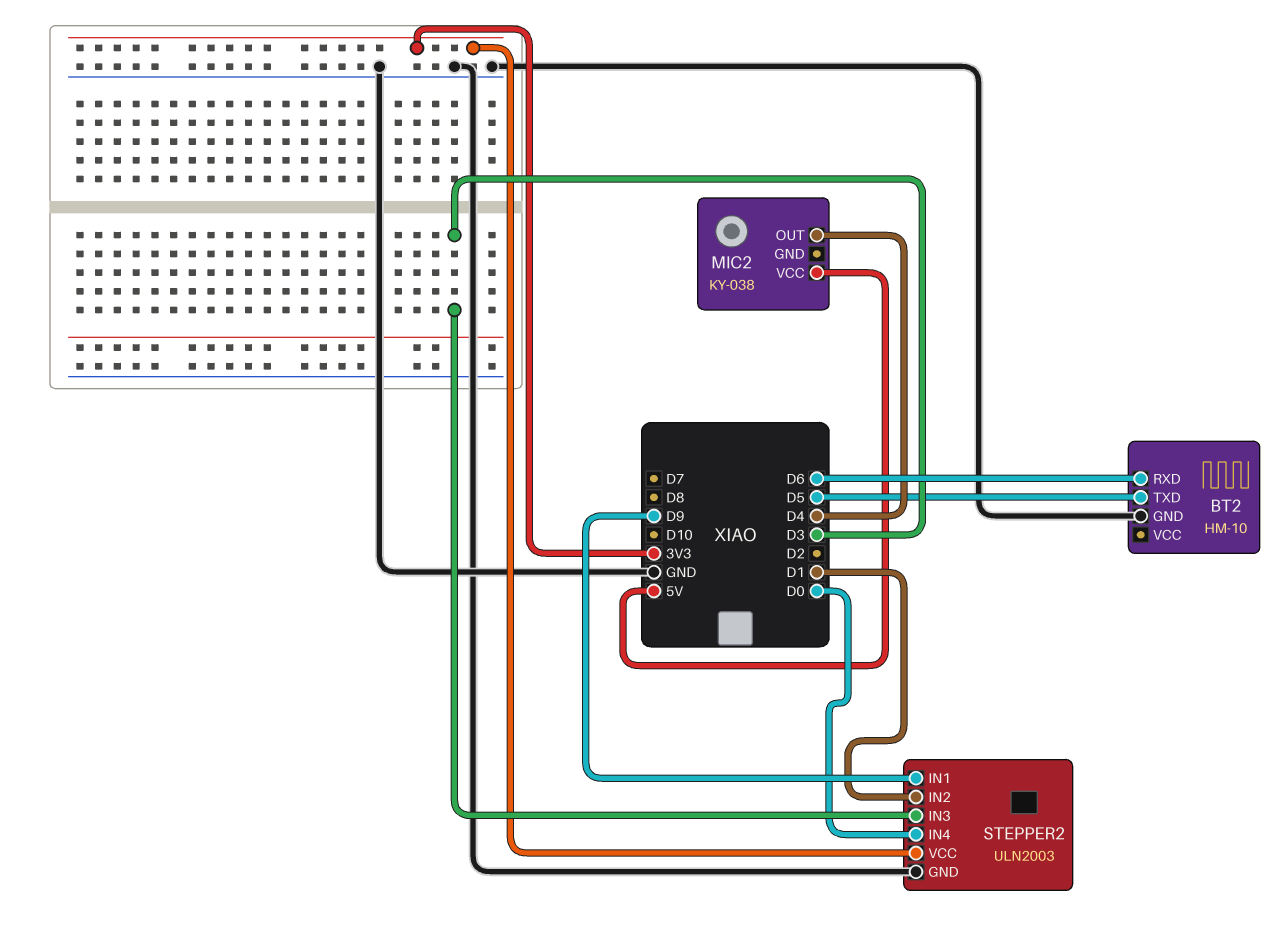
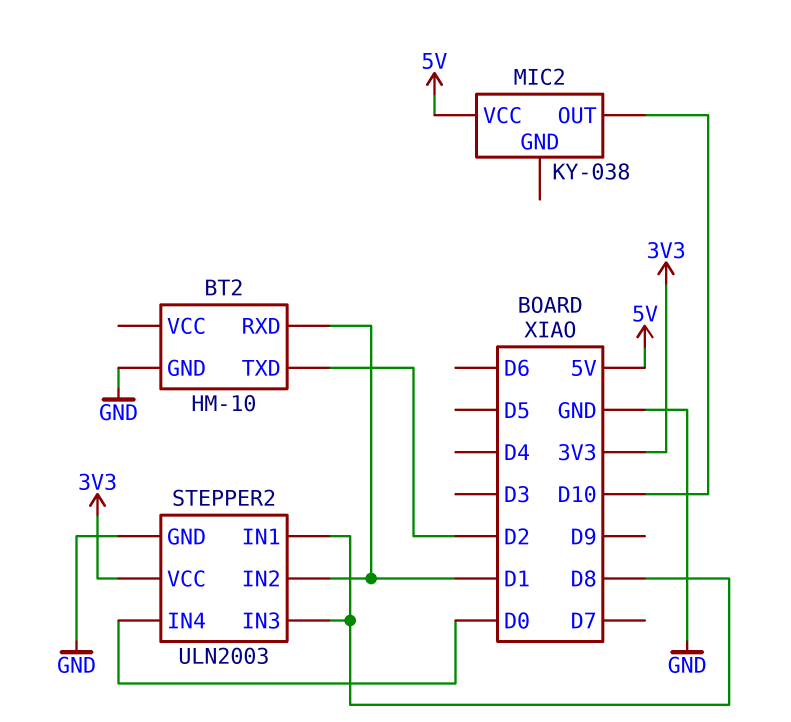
BT2 pin RXD: D6 -> D1
BT2 pin TXD: D5 -> D2
MIC2 pin OUT: D4 -> D10
STEPPER2 pin IN1: D9 -> D8
STEPPER2 pin IN3: D3 -> D8

